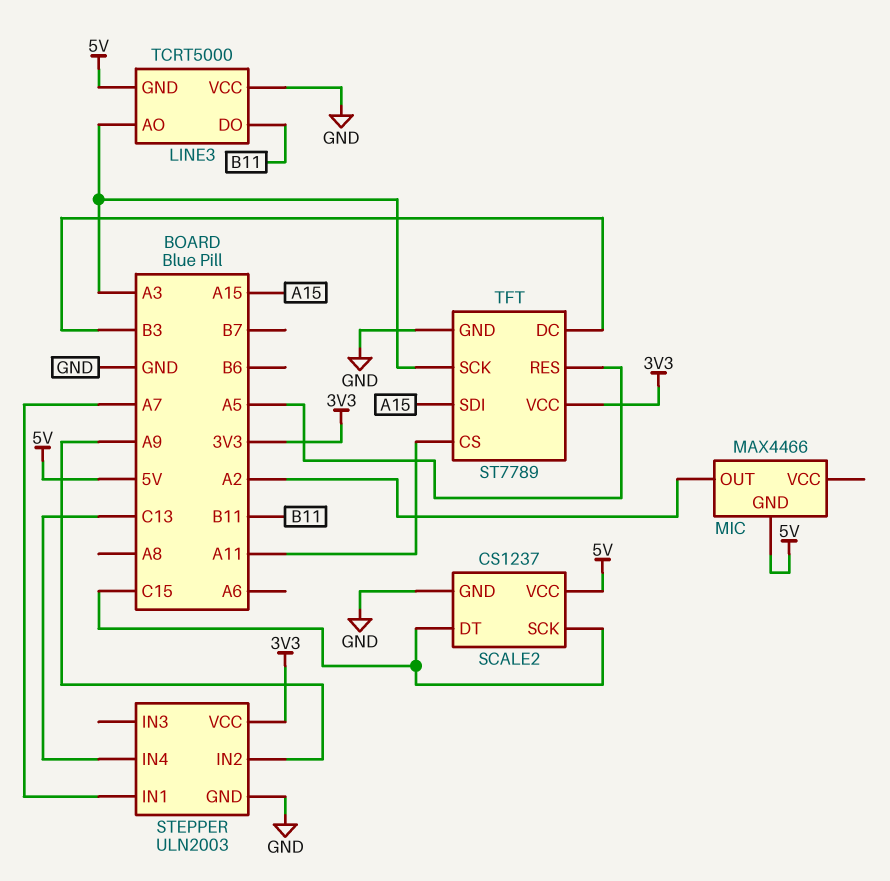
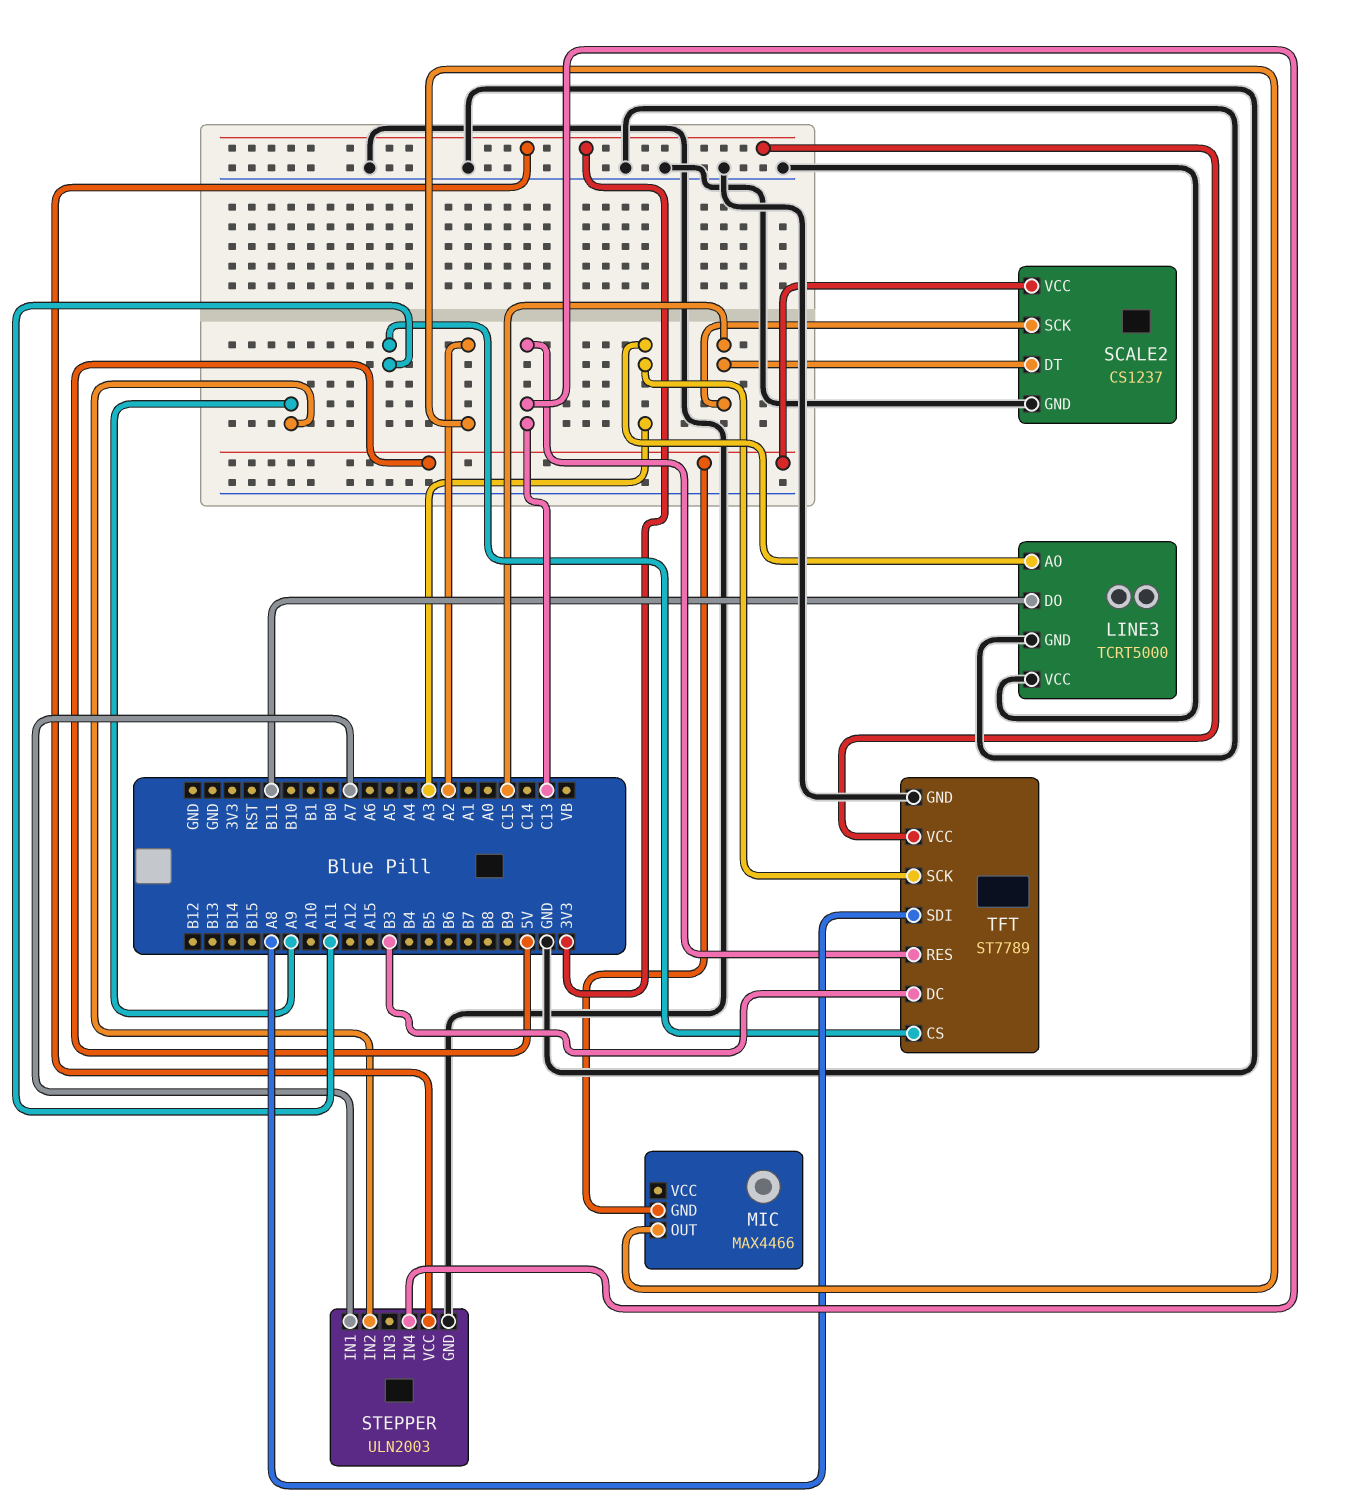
LINE3 pin GND: 5V -> GND
TFT pin RES: A5 -> C13
TFT pin SDI: A15 -> A8

